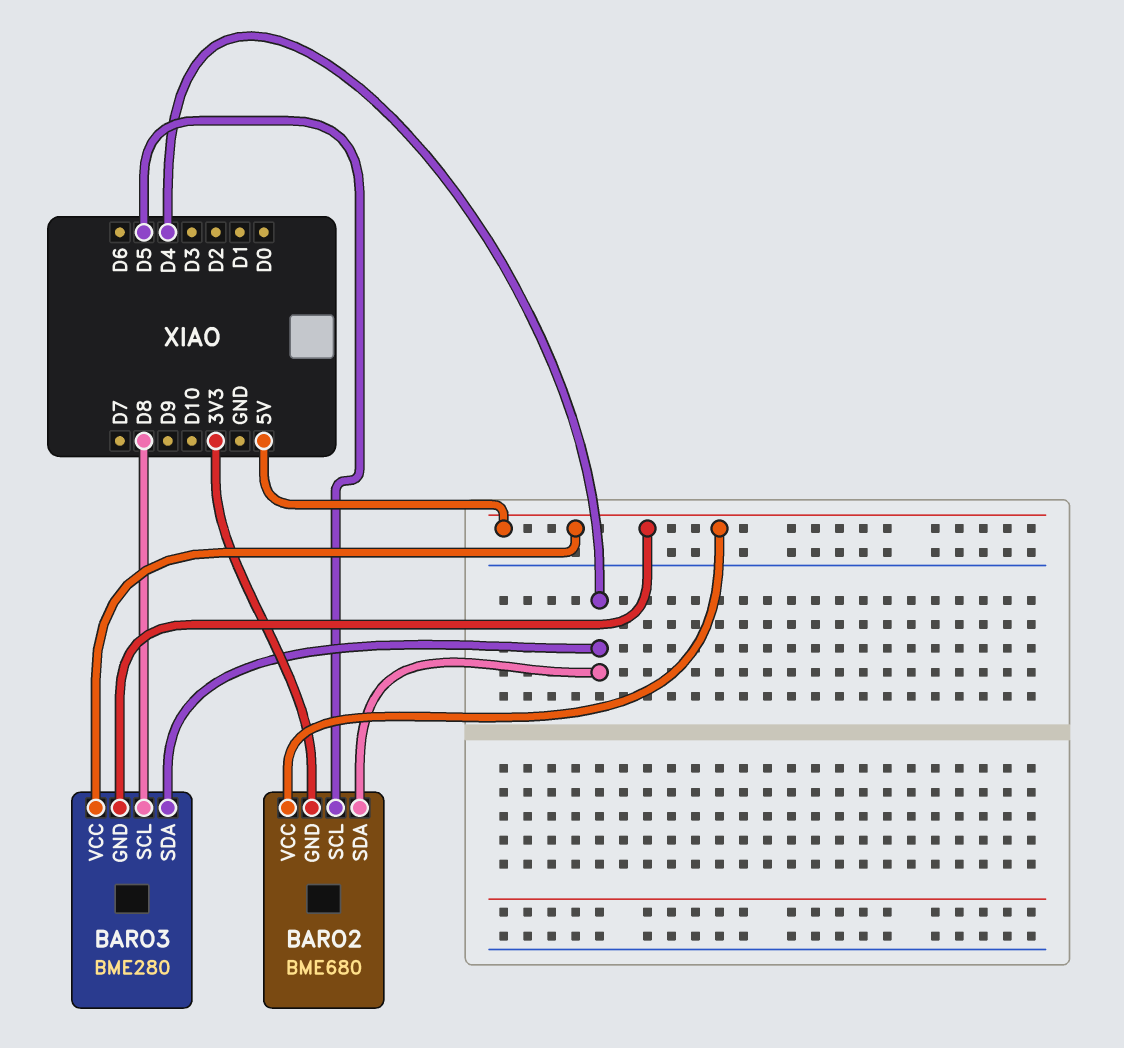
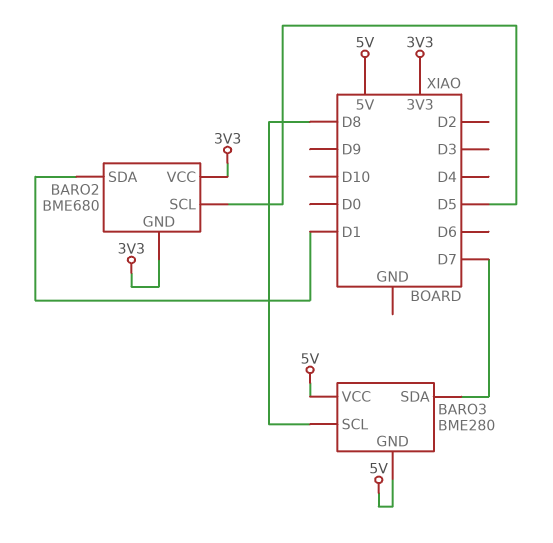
BARO2 pin SDA: D4 -> D1
BARO2 pin VCC: 5V -> 3V3
BARO3 pin SDA: D4 -> D7

